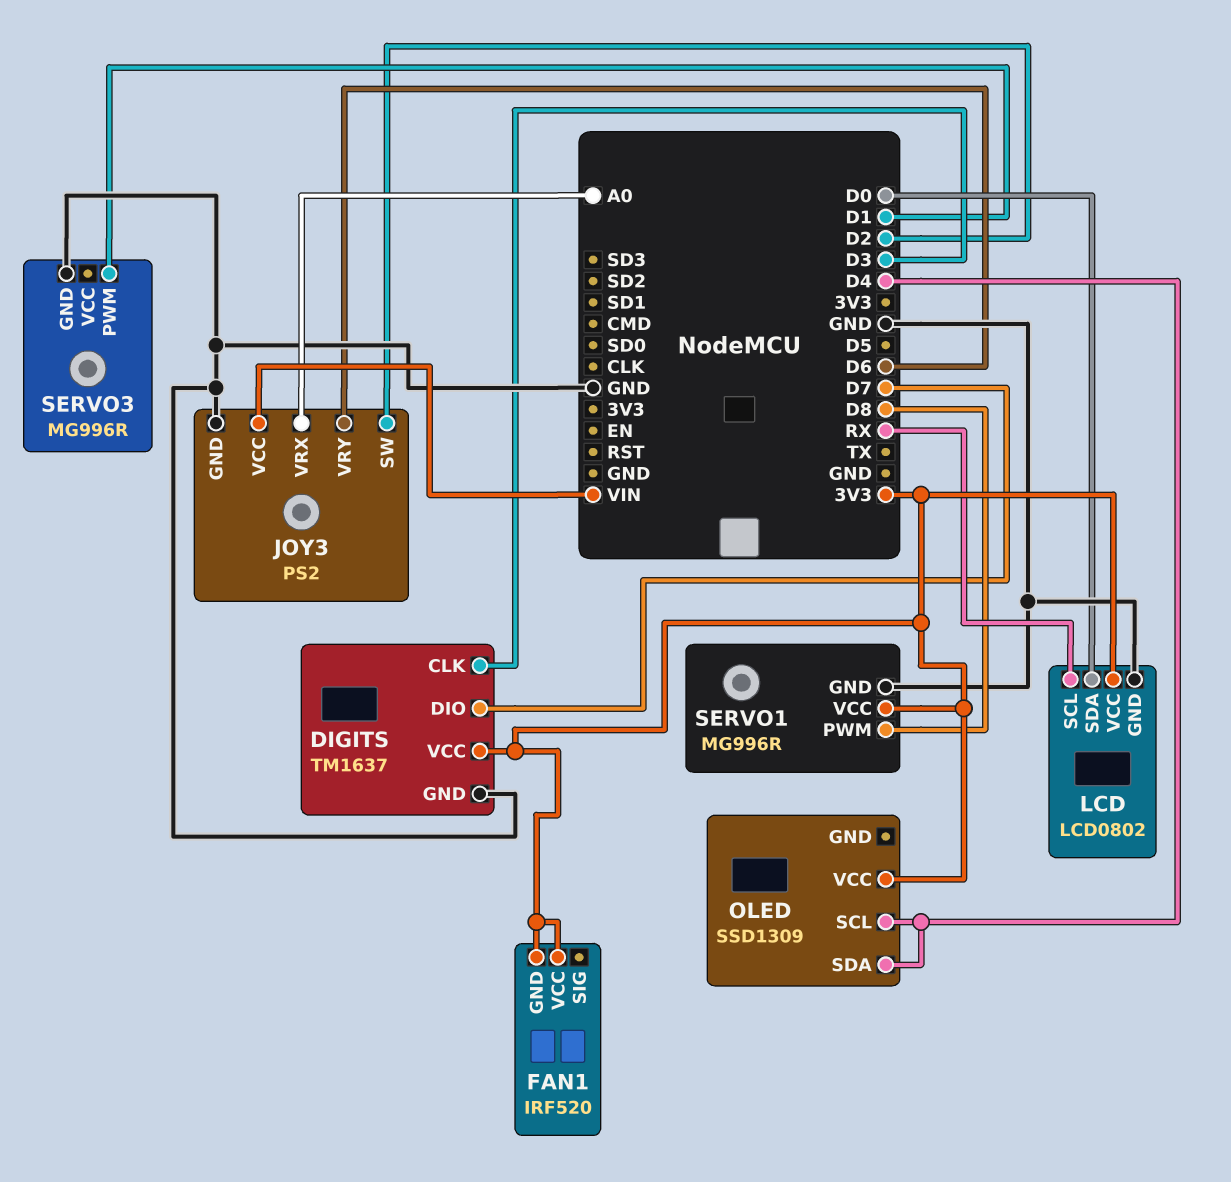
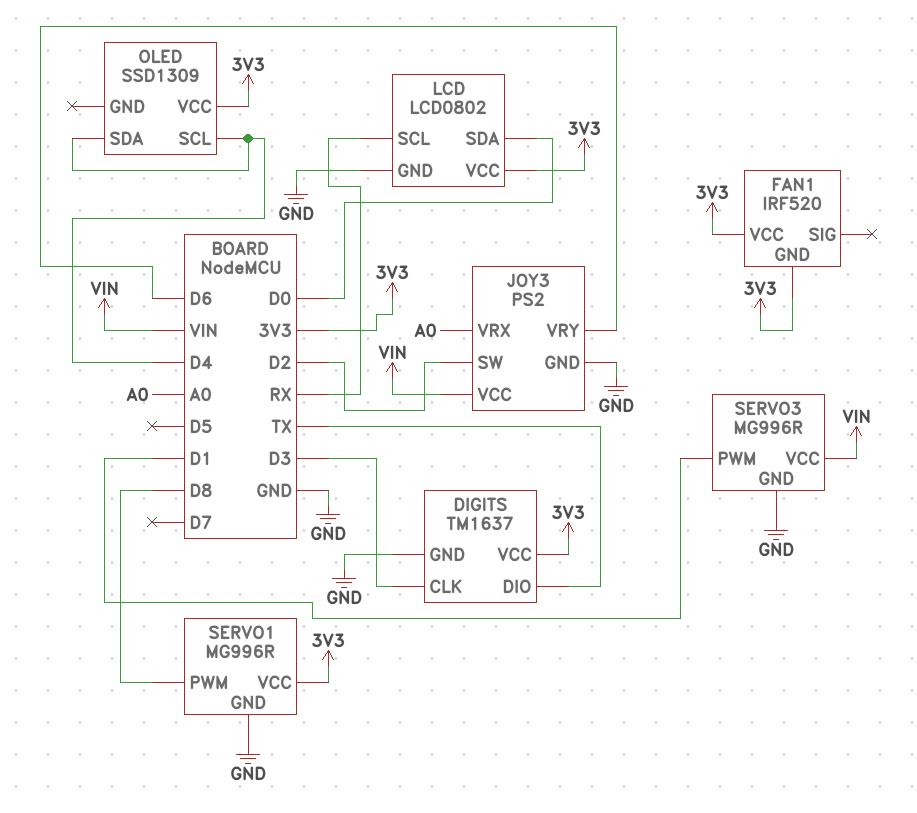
DIGITS pin DIO: D7 -> TX
SERVO3 pin VCC: none -> VIN

